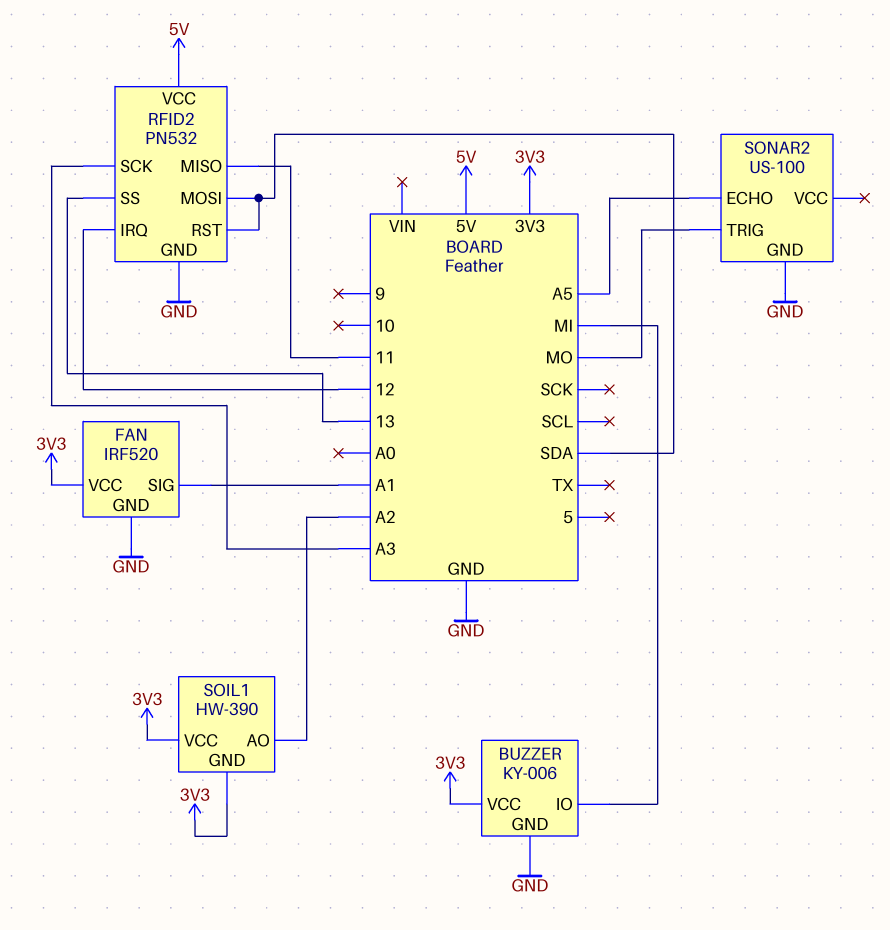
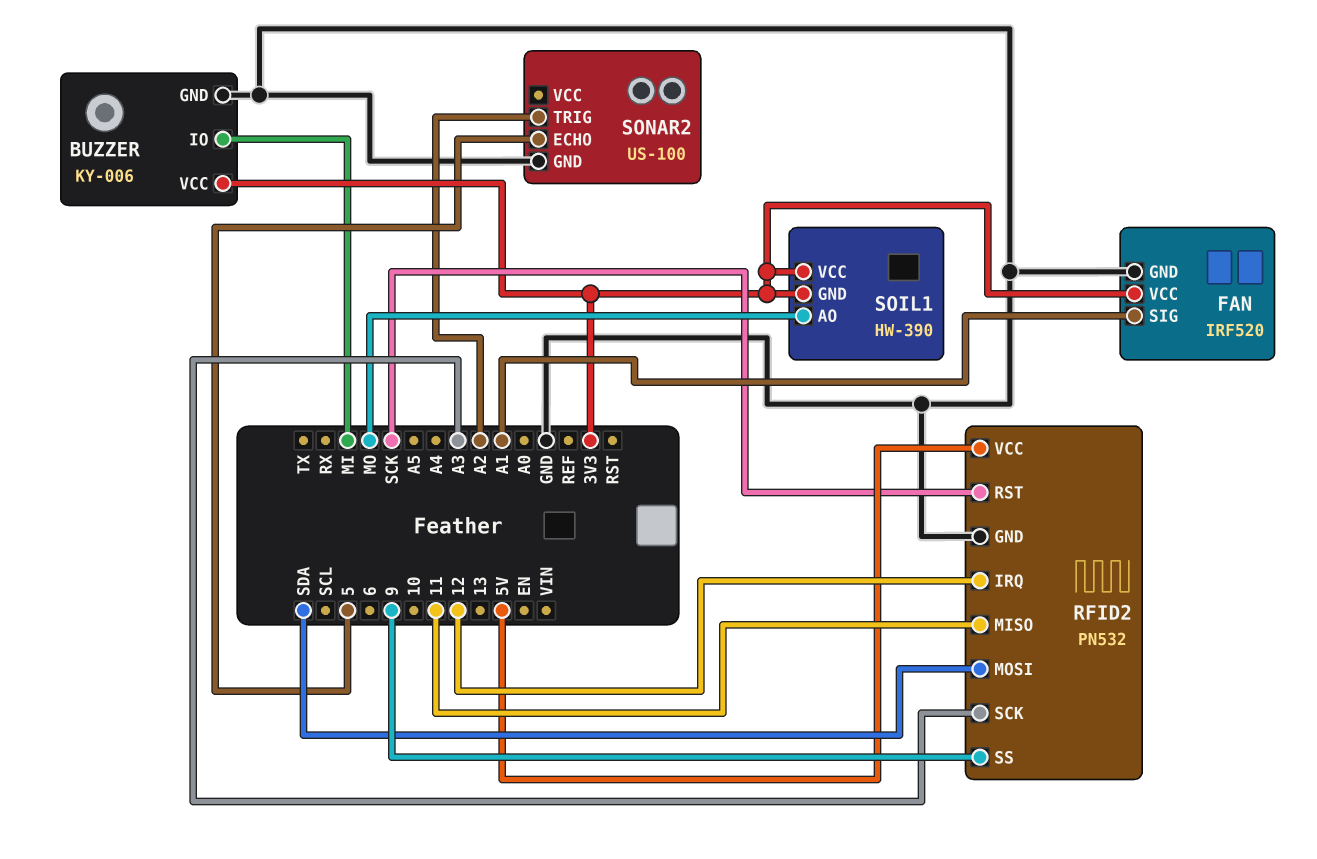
RFID2 pin RST: SDA -> SCK
RFID2 pin SS: 13 -> 9
SOIL1 pin AO: A2 -> MO
SONAR2 pin ECHO: A5 -> 5
SONAR2 pin TRIG: MO -> A2

